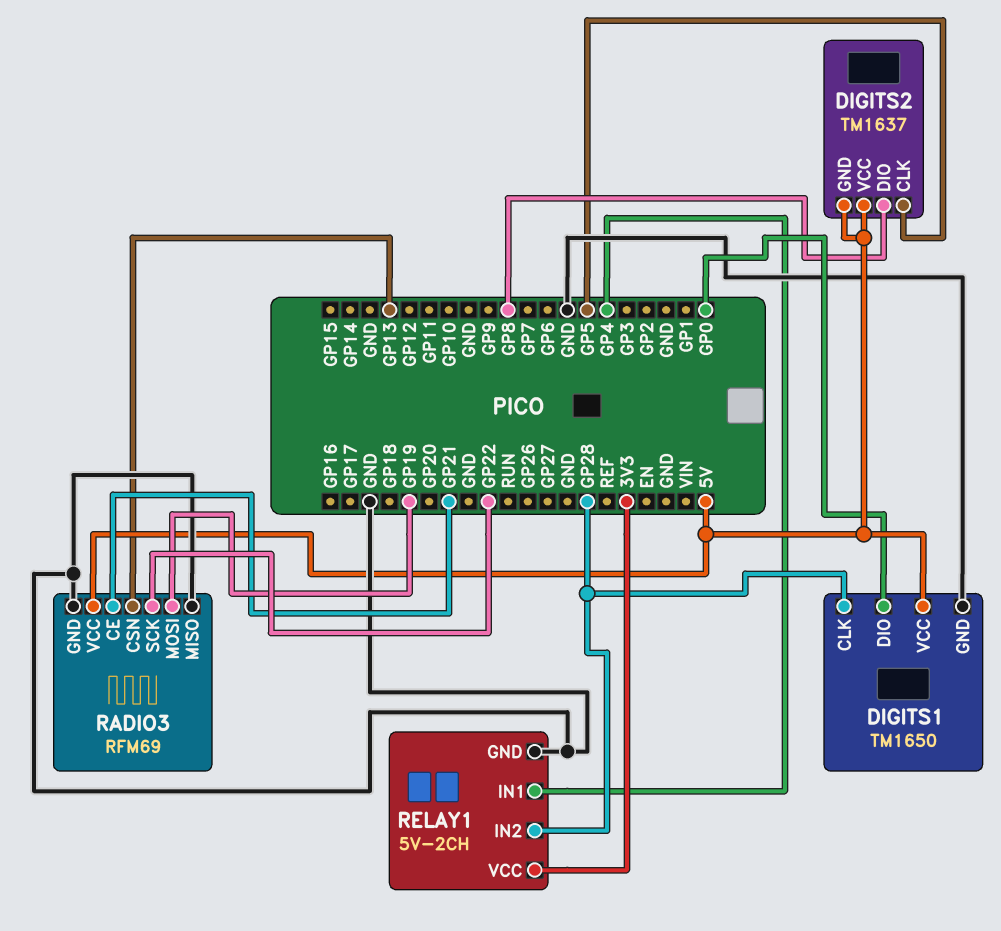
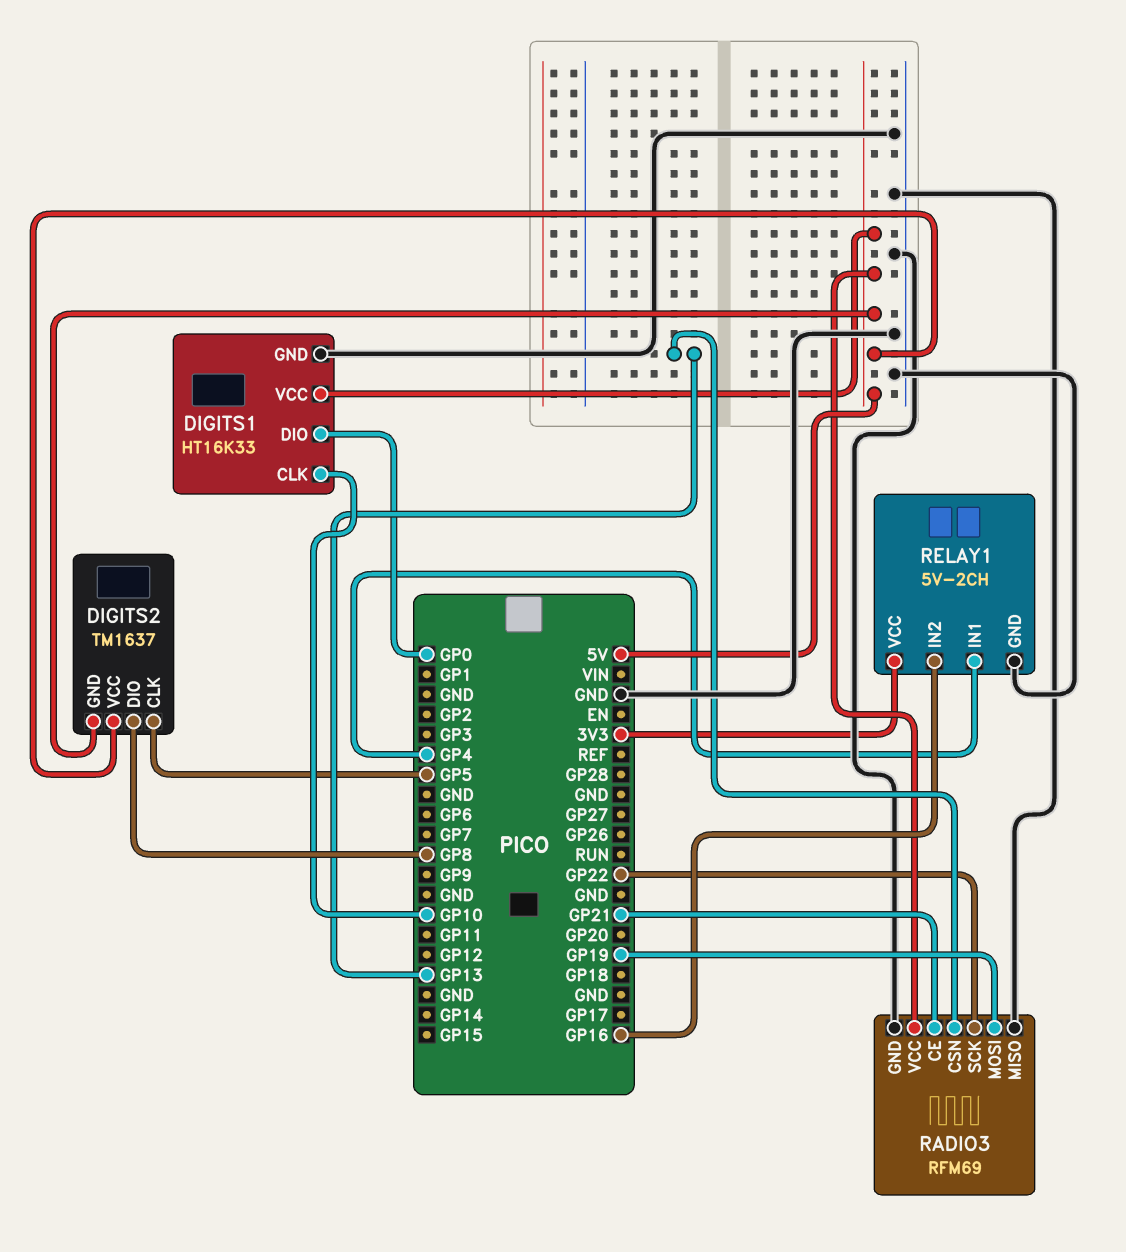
DIGITS1: TM1650 -> HT16K33
DIGITS1 pin CLK: GP28 -> GP10
RELAY1 pin IN2: GP28 -> GP16

